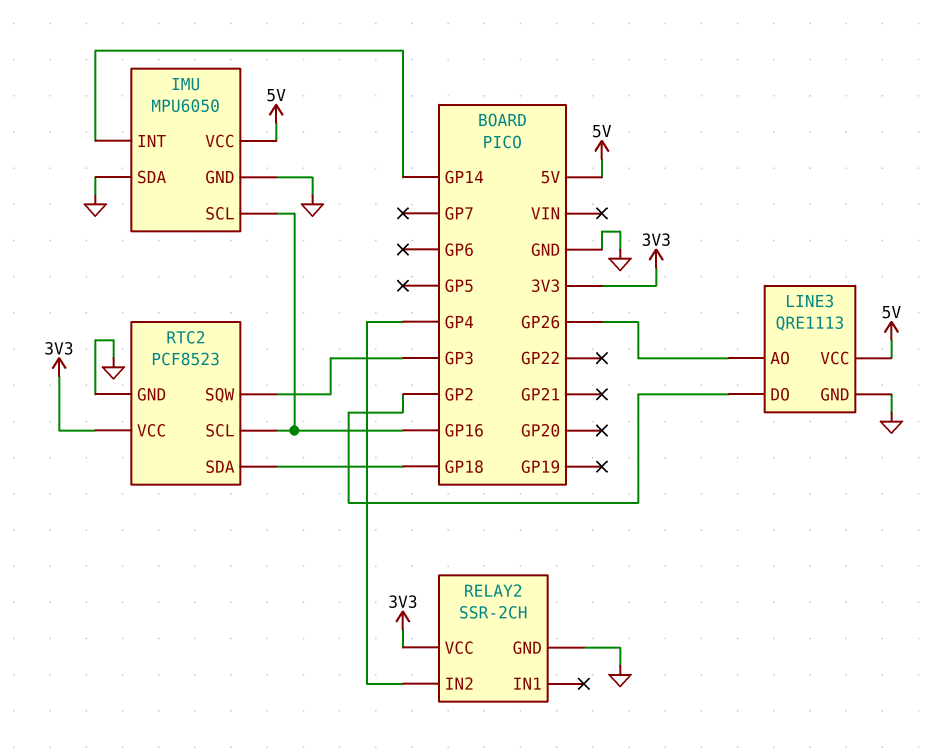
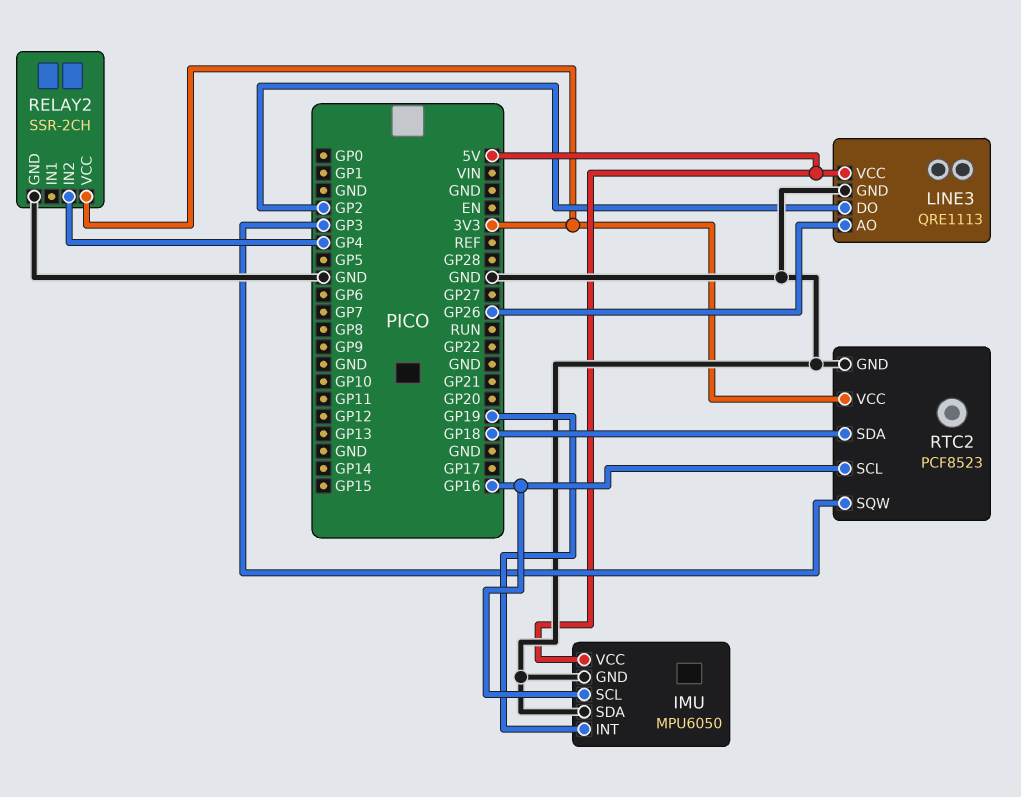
IMU pin INT: GP14 -> GP19

